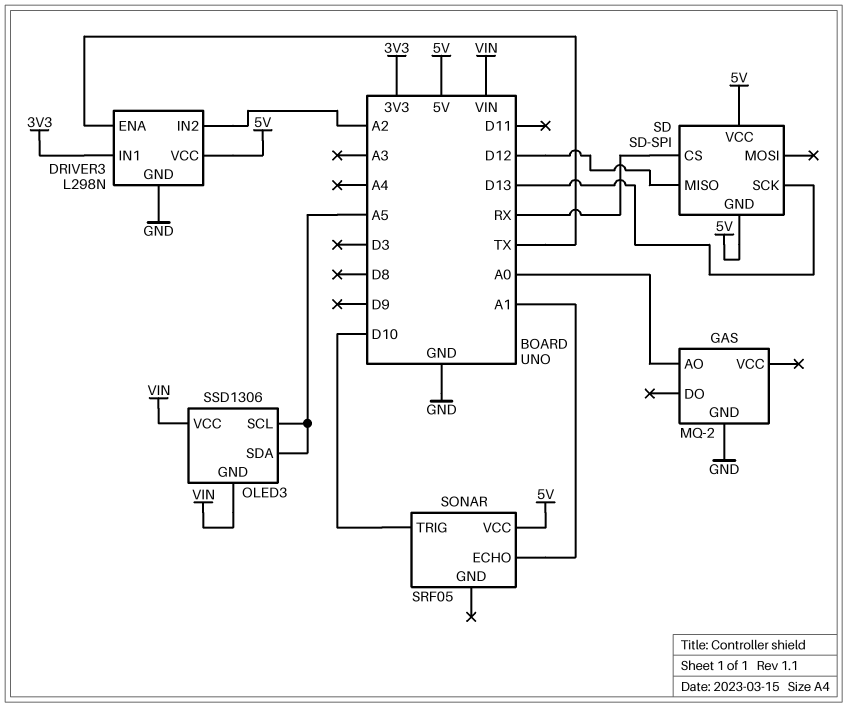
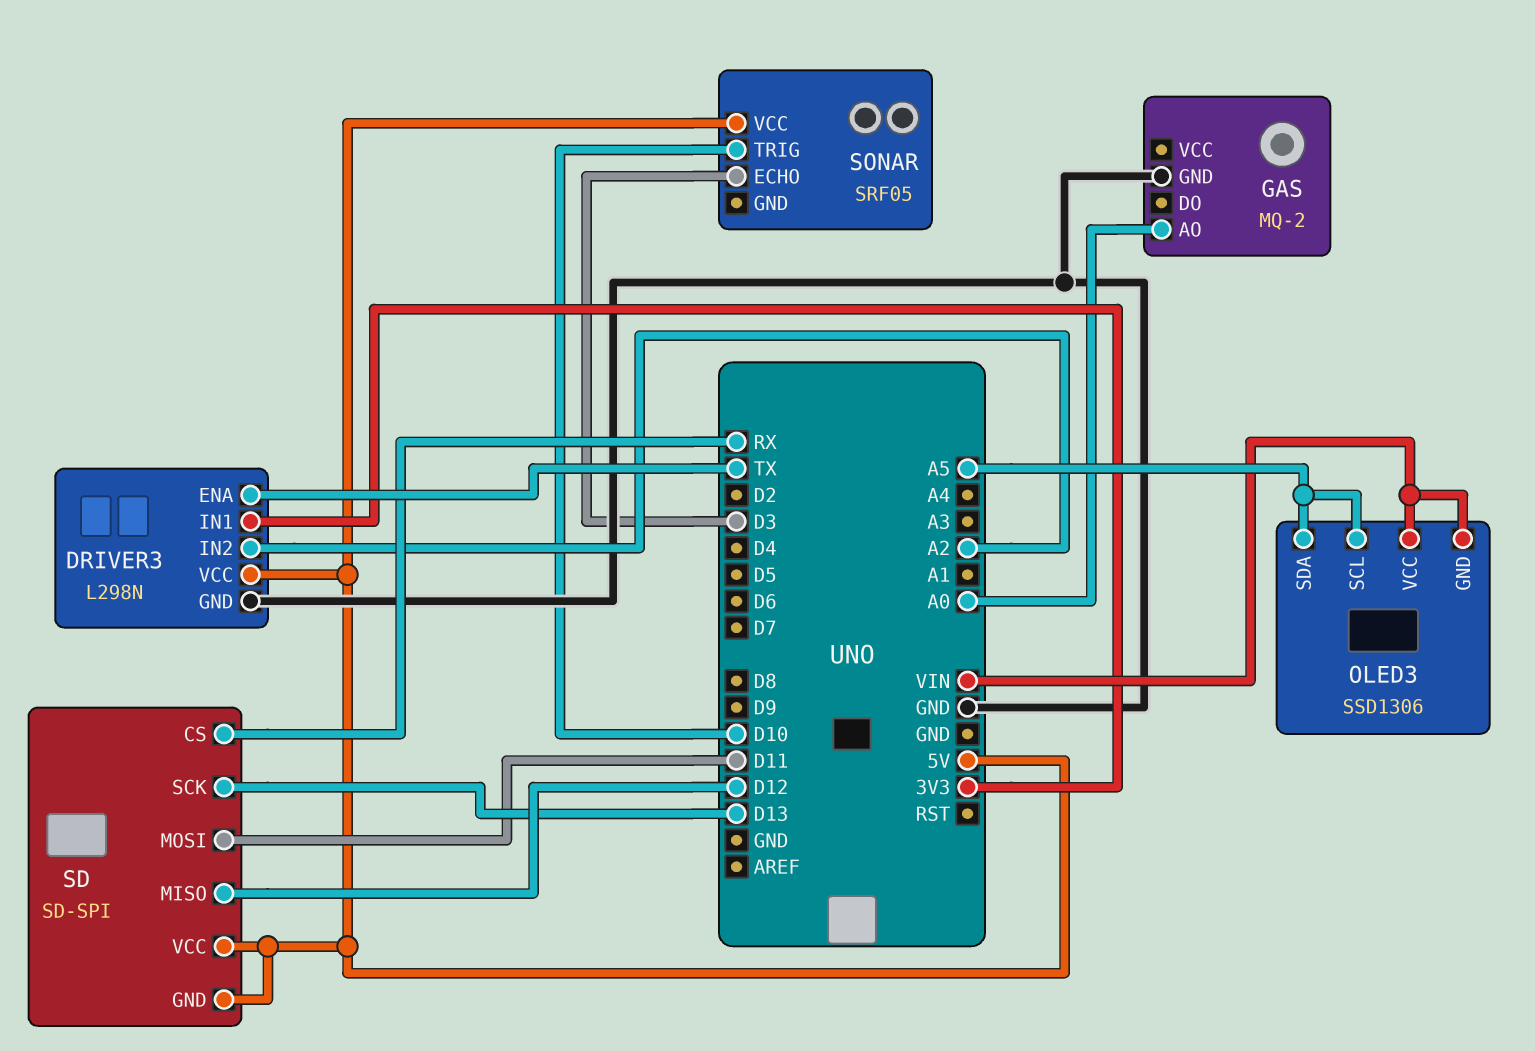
SD pin MOSI: none -> D11
SONAR pin ECHO: A1 -> D3

